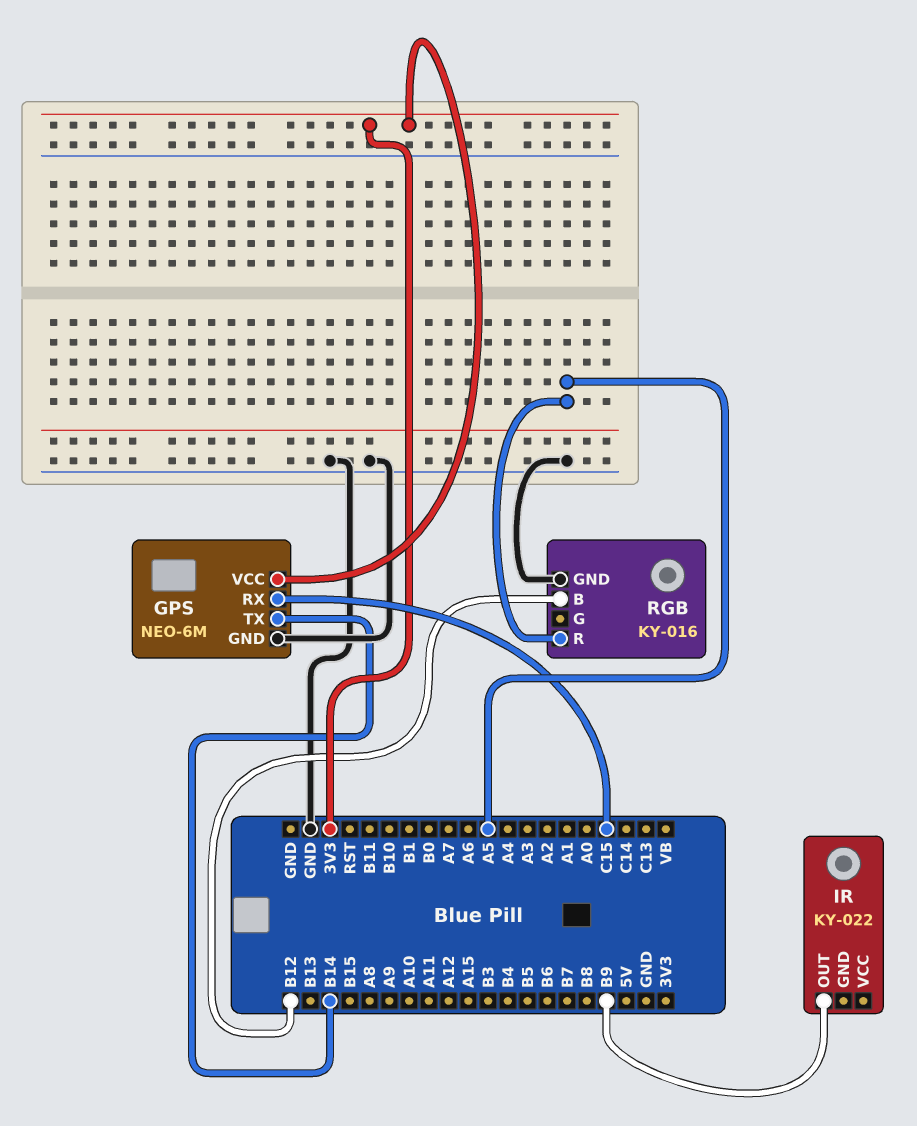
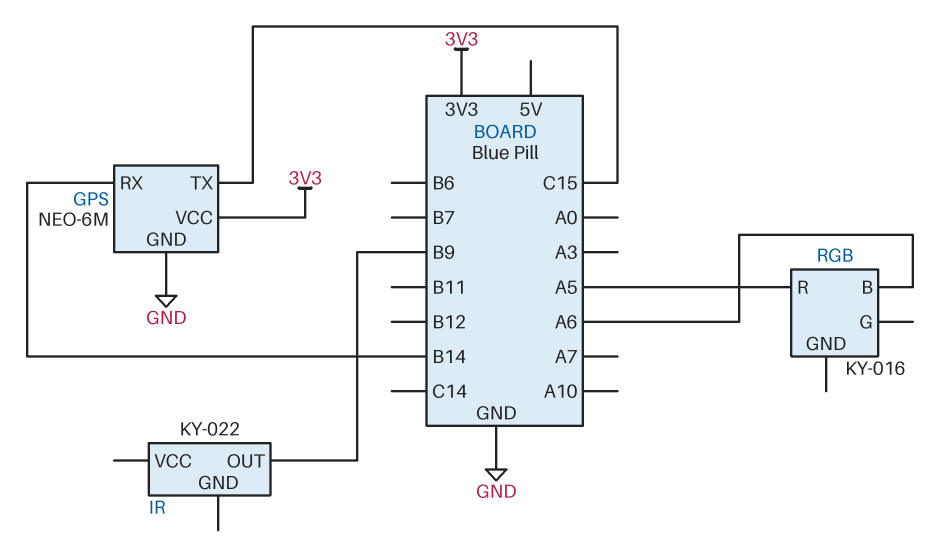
GPS pin RX: C15 -> B14
GPS pin TX: B14 -> C15
RGB pin B: B12 -> A6
RGB pin GND: GND -> none

